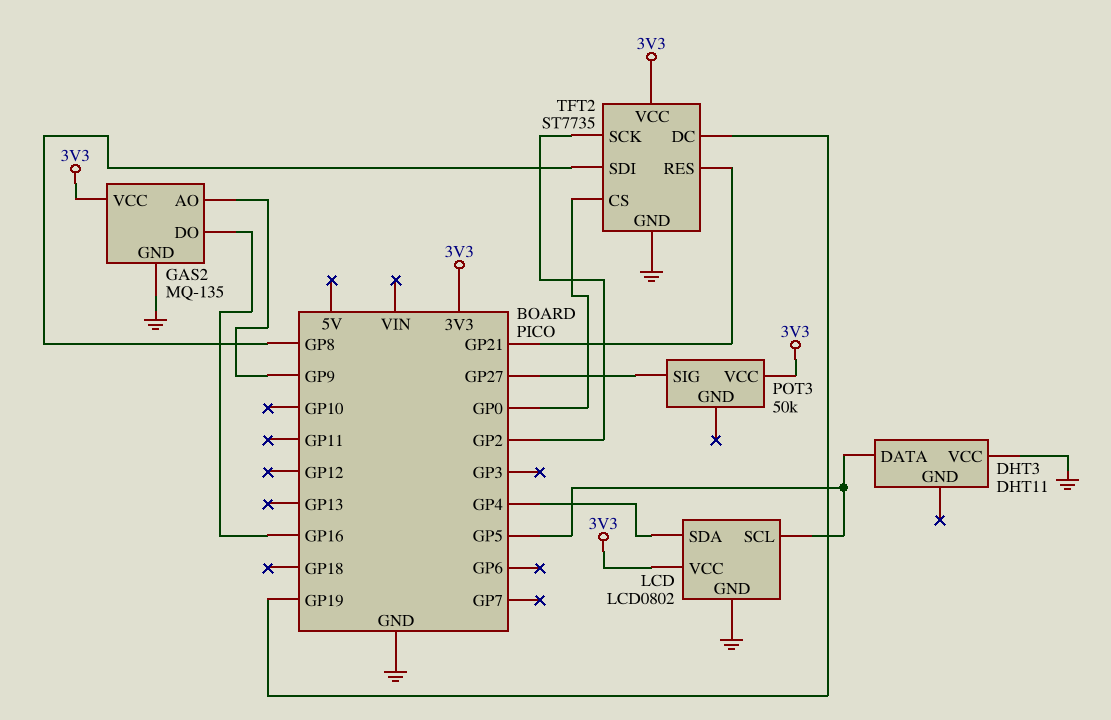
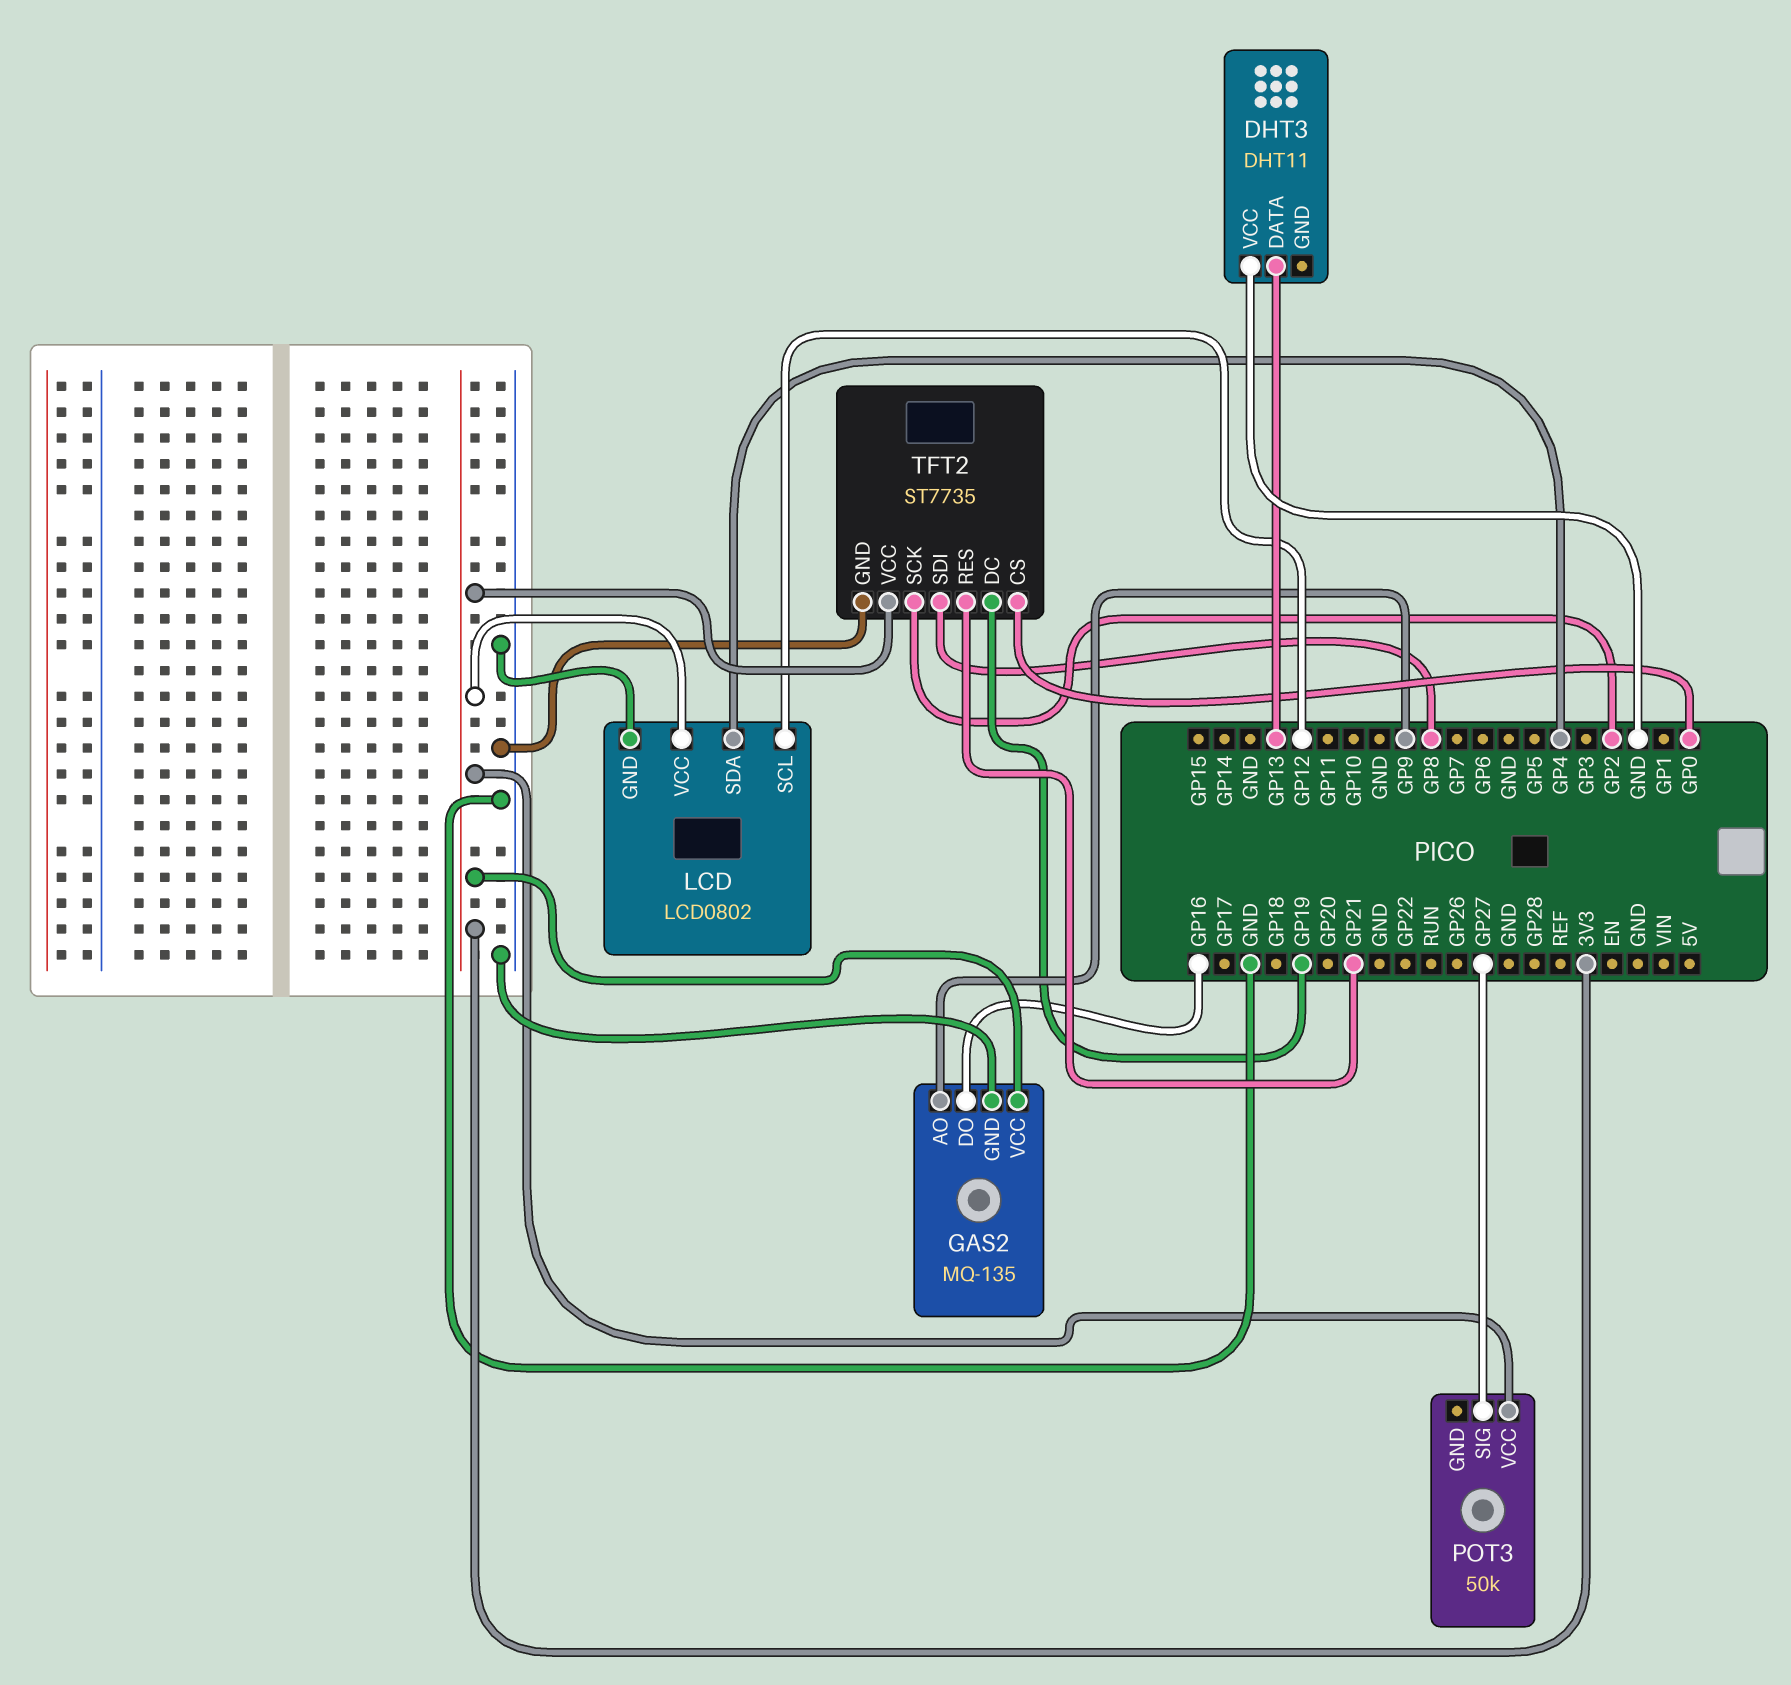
DHT3 pin DATA: GP5 -> GP13
LCD pin SCL: GP5 -> GP12

